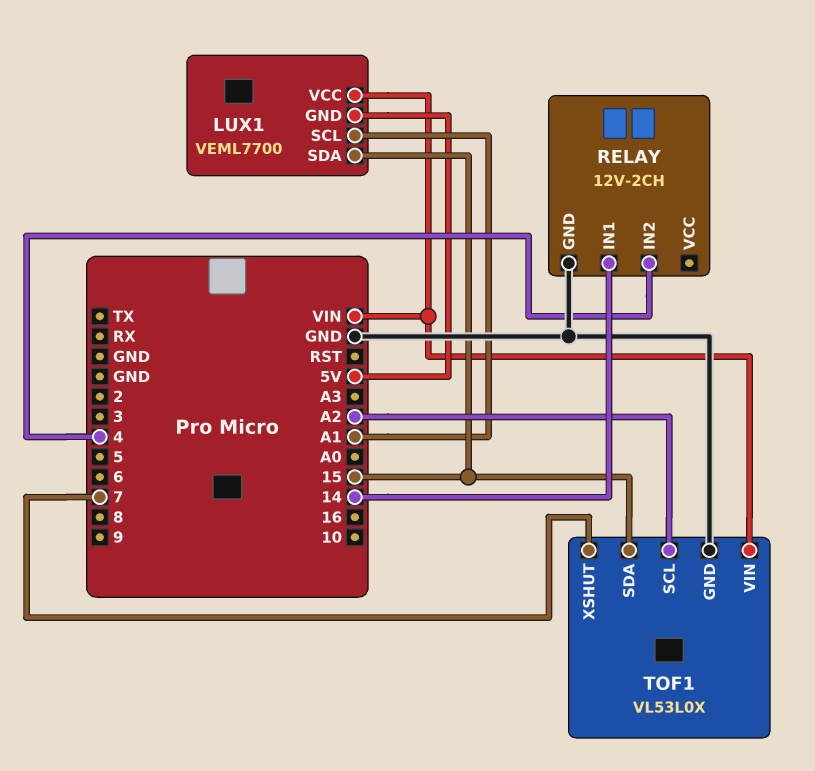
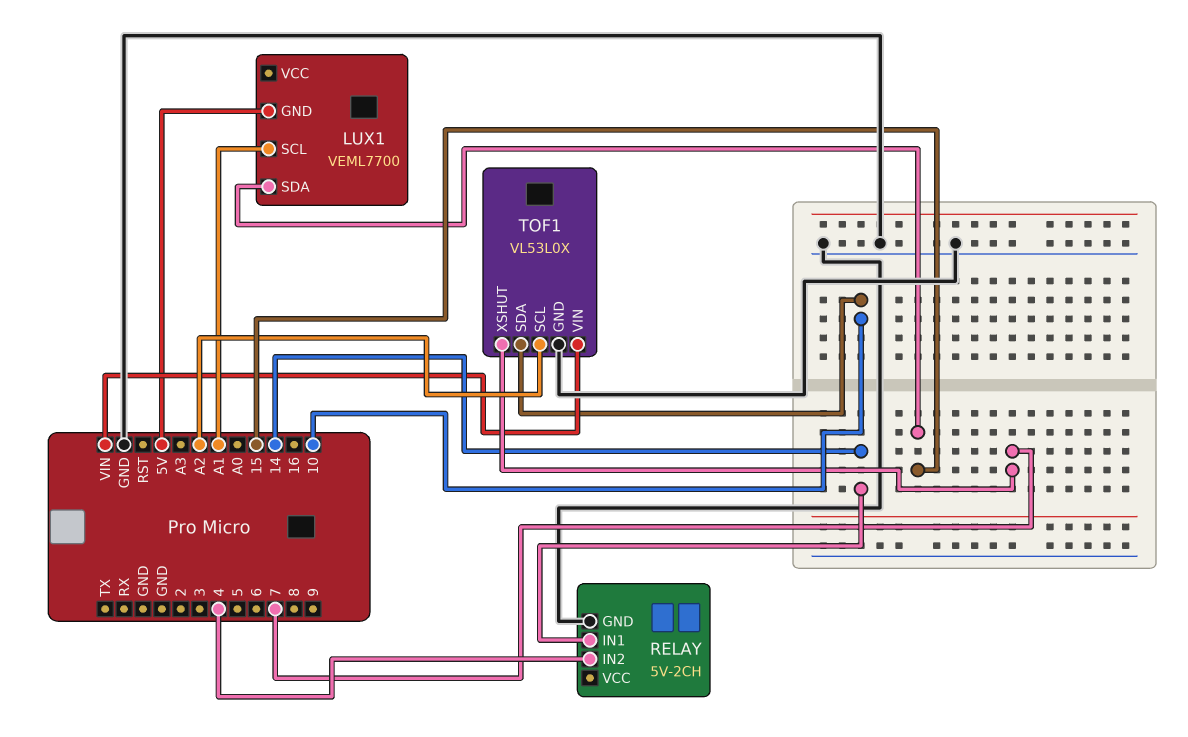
LUX1 pin VCC: VIN -> none
RELAY: 12V-2CH -> 5V-2CH
TOF1 pin SDA: 15 -> 10

